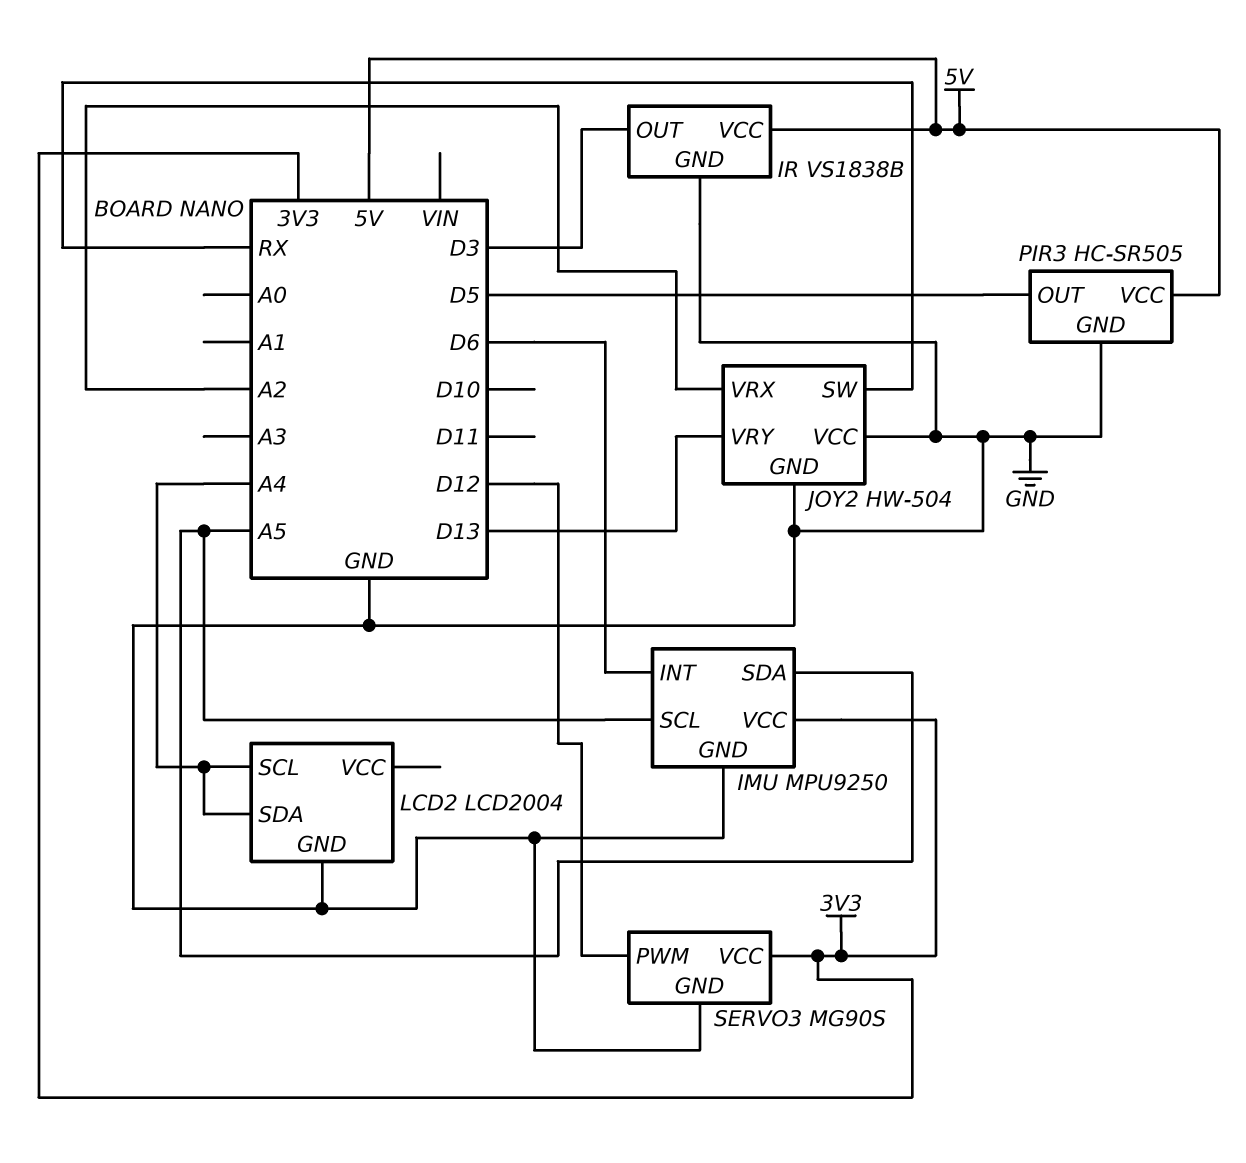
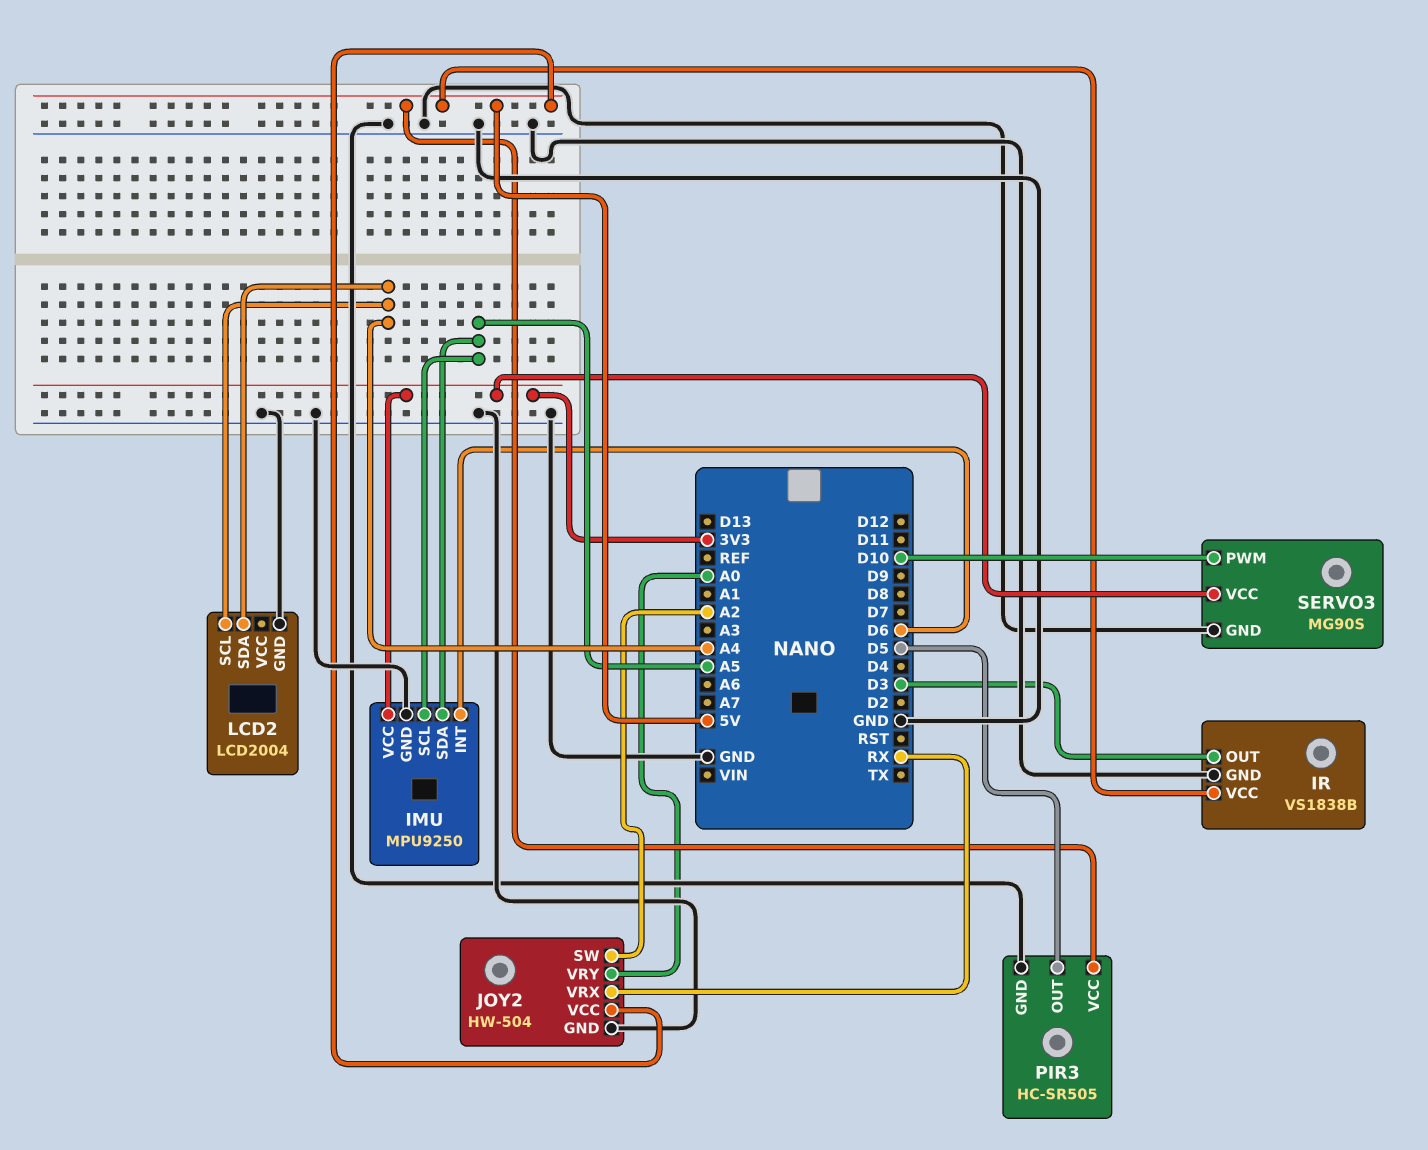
JOY2 pin SW: RX -> A2
JOY2 pin VCC: GND -> 5V
JOY2 pin VRX: A2 -> RX
JOY2 pin VRY: D13 -> A0
SERVO3 pin PWM: D12 -> D10

